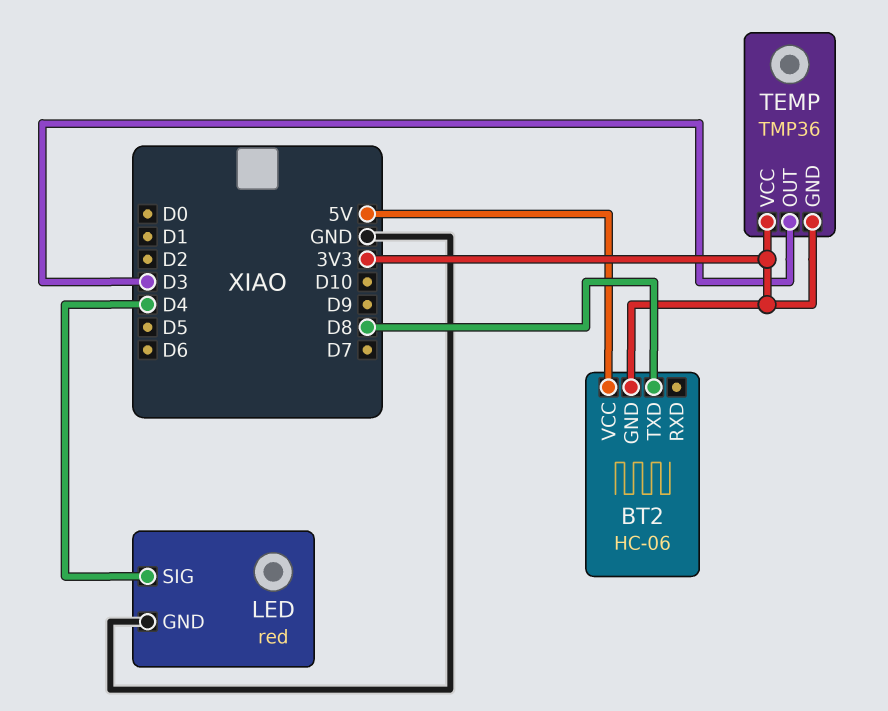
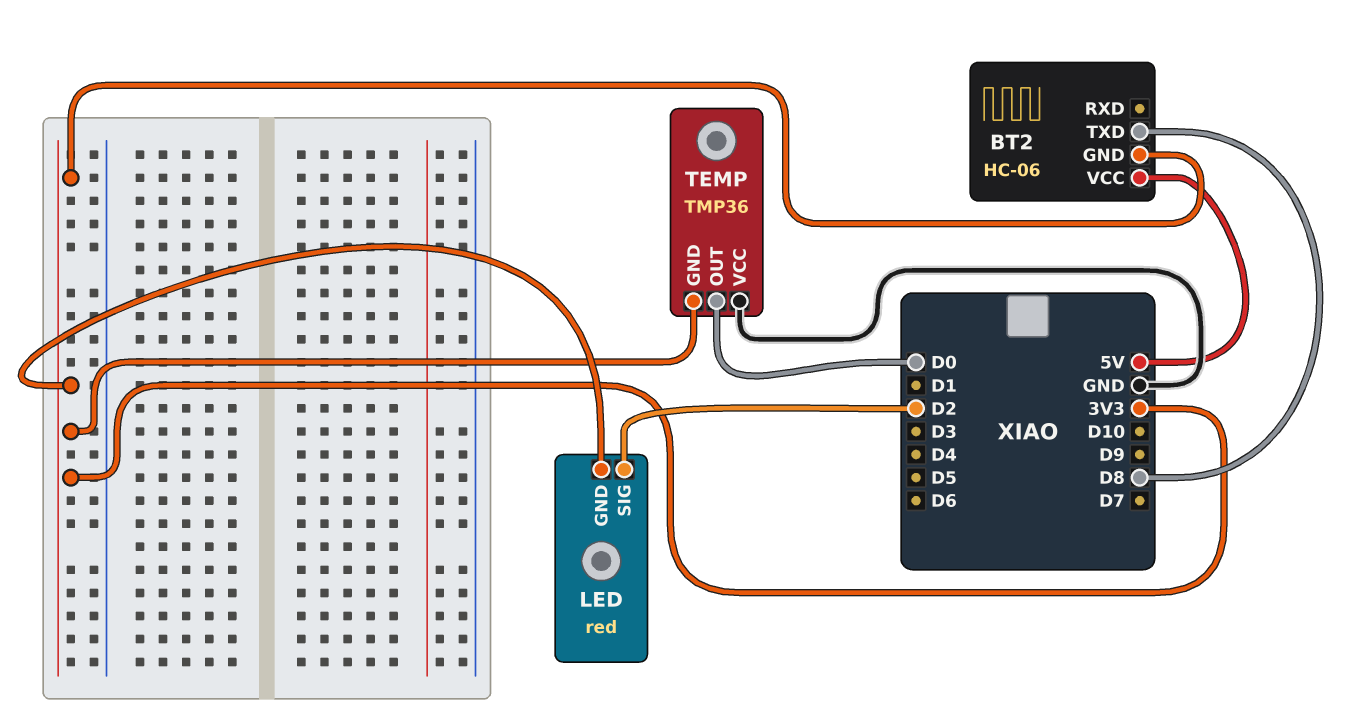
LED pin GND: GND -> 3V3
LED pin SIG: D4 -> D2
TEMP pin OUT: D3 -> D0
TEMP pin VCC: 3V3 -> GND

